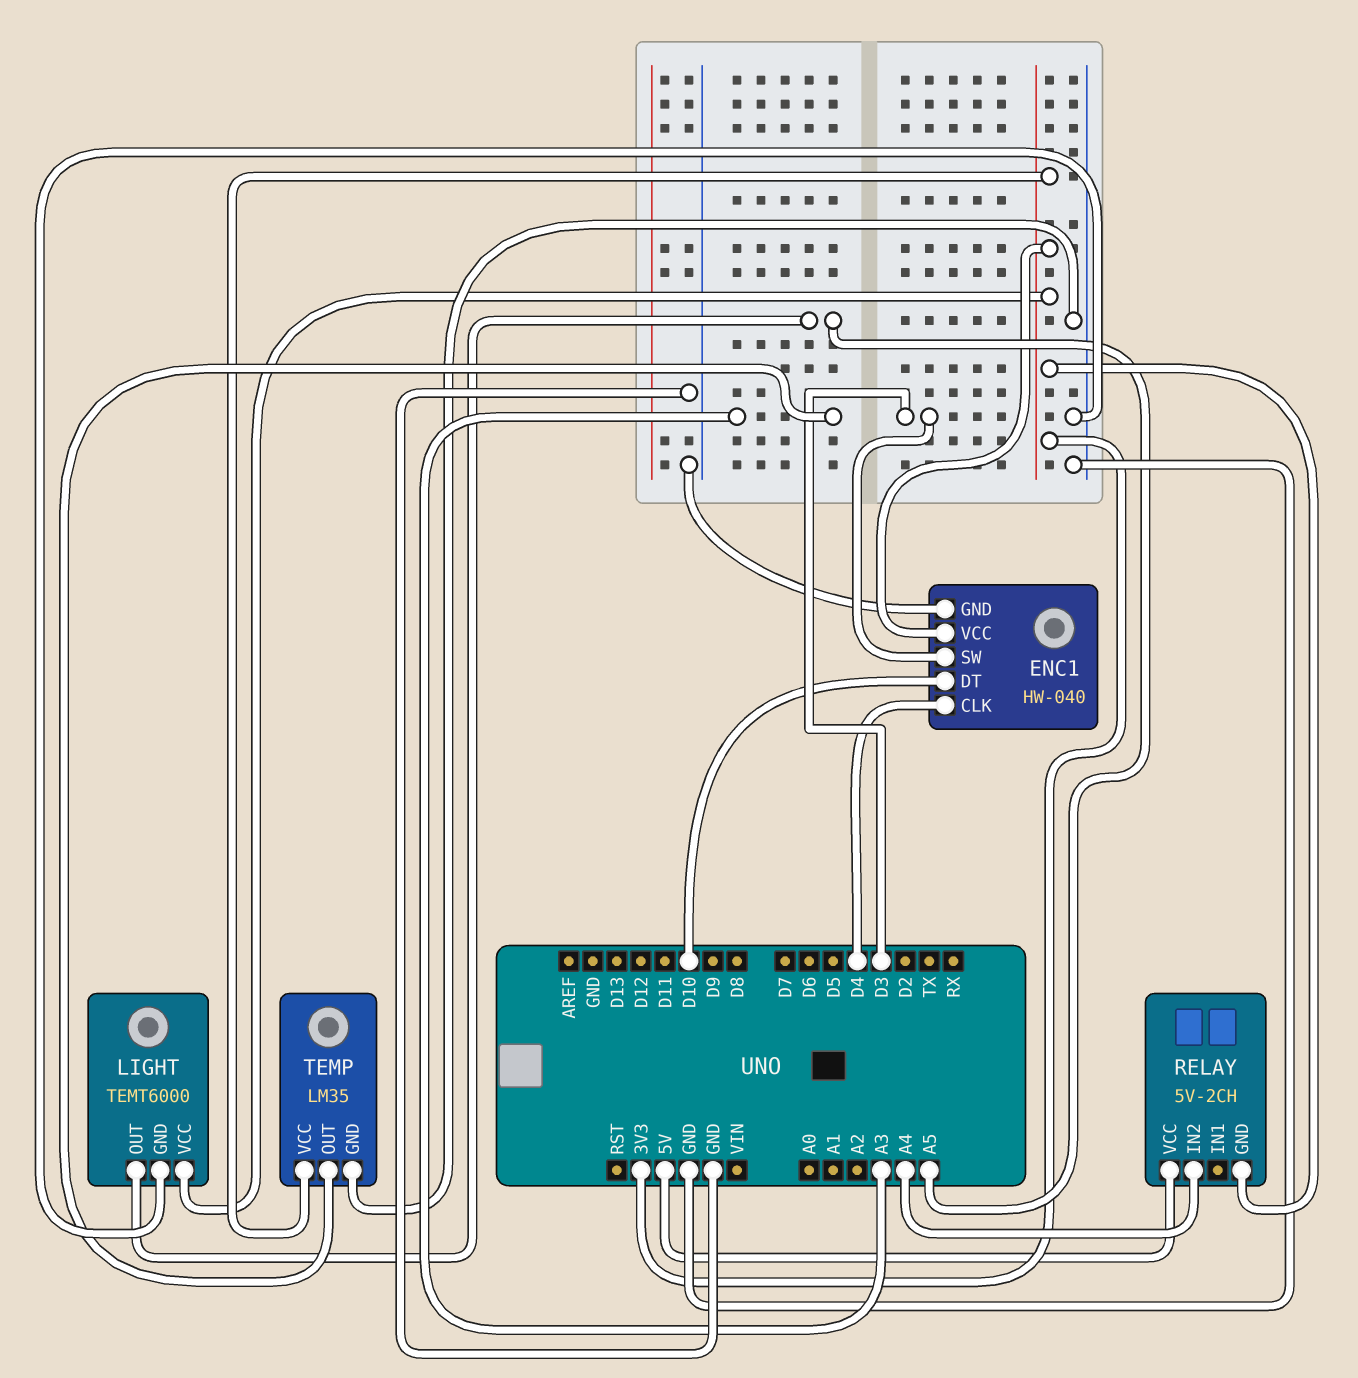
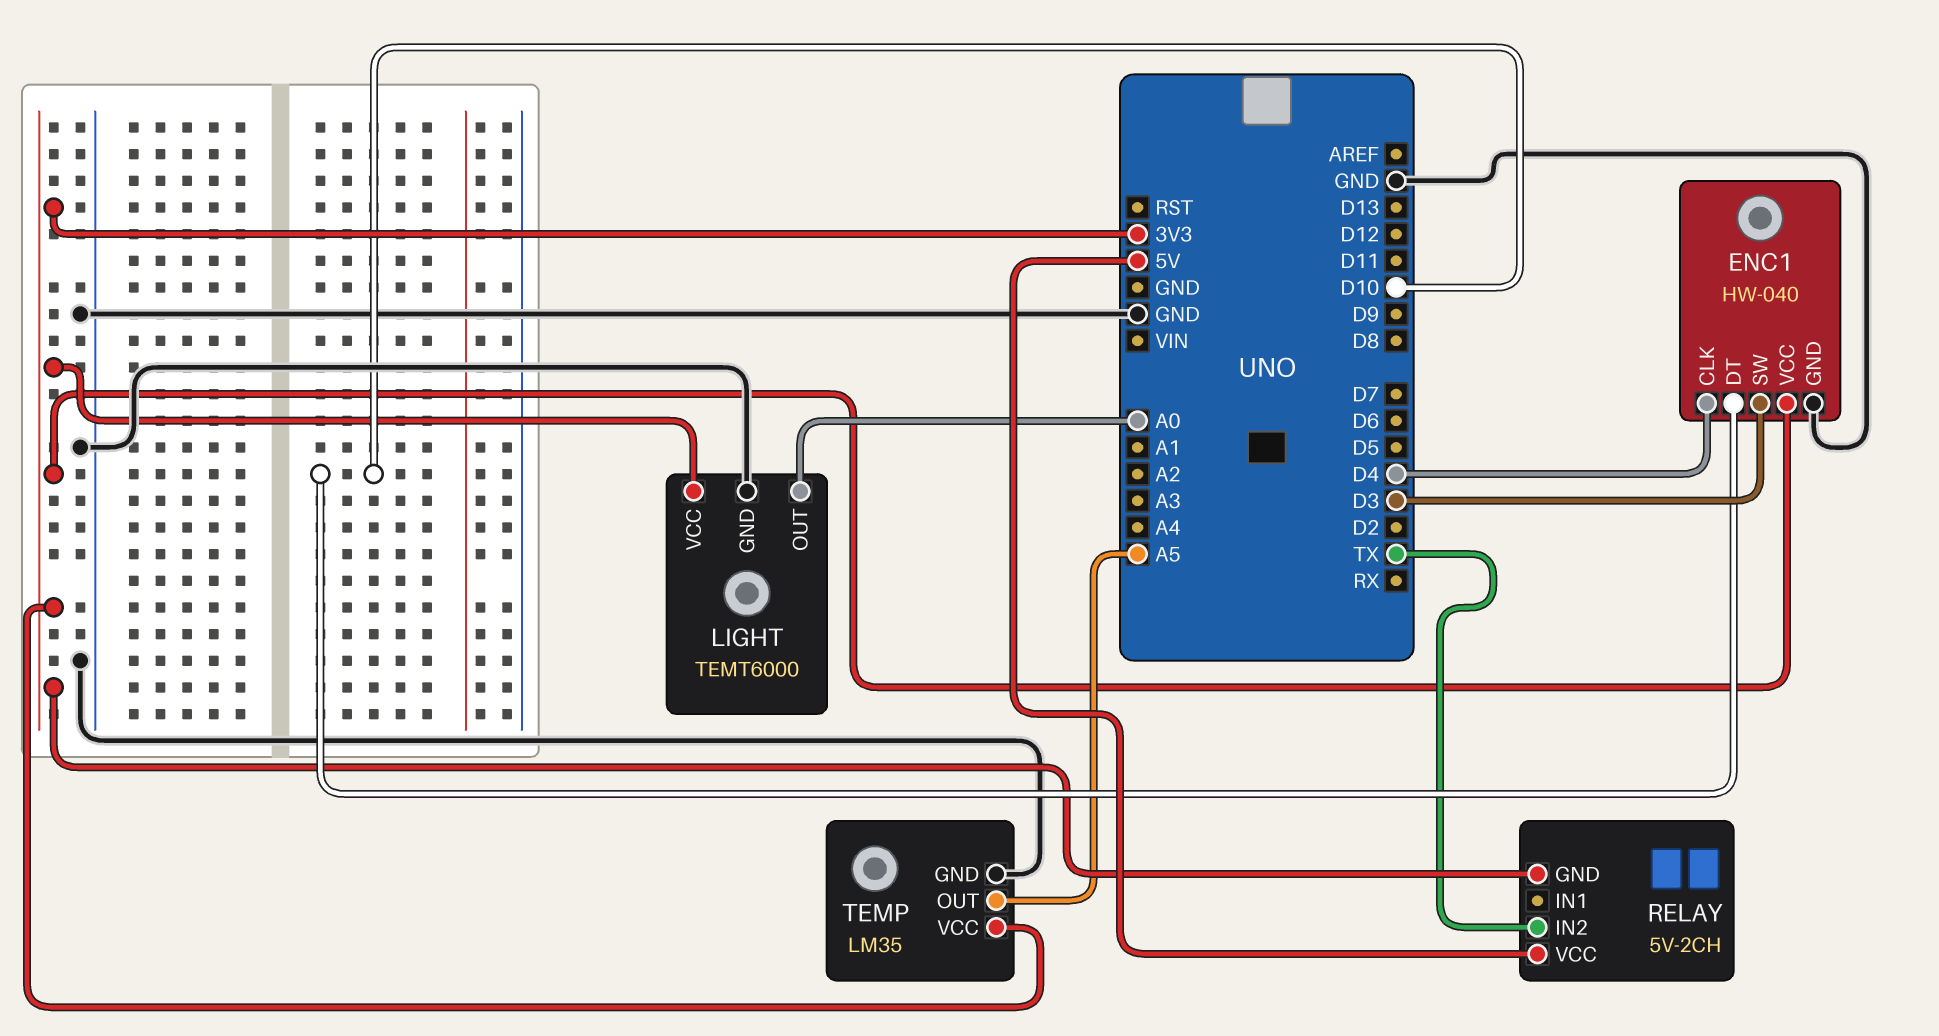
LIGHT pin OUT: A5 -> A0
RELAY pin IN2: A4 -> TX
TEMP pin OUT: A3 -> A5

